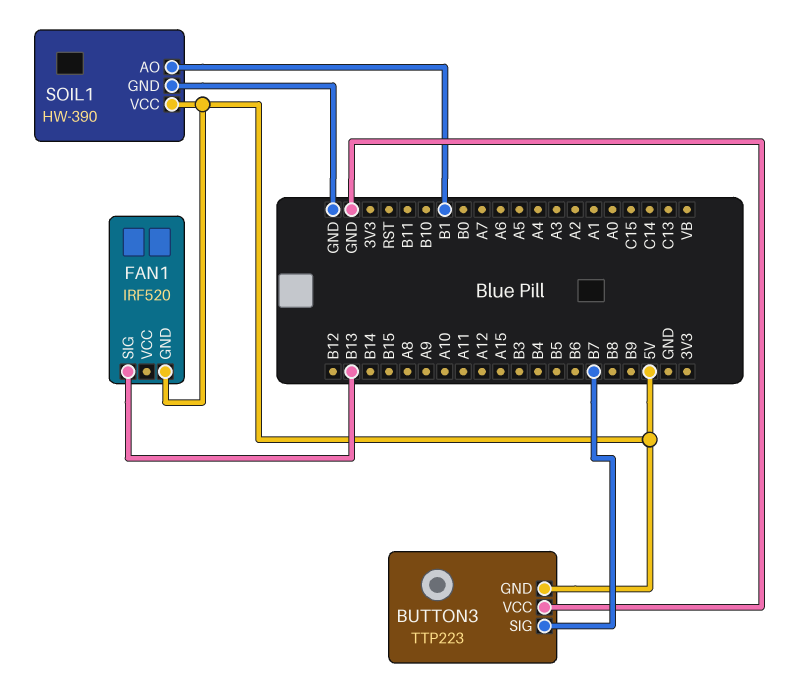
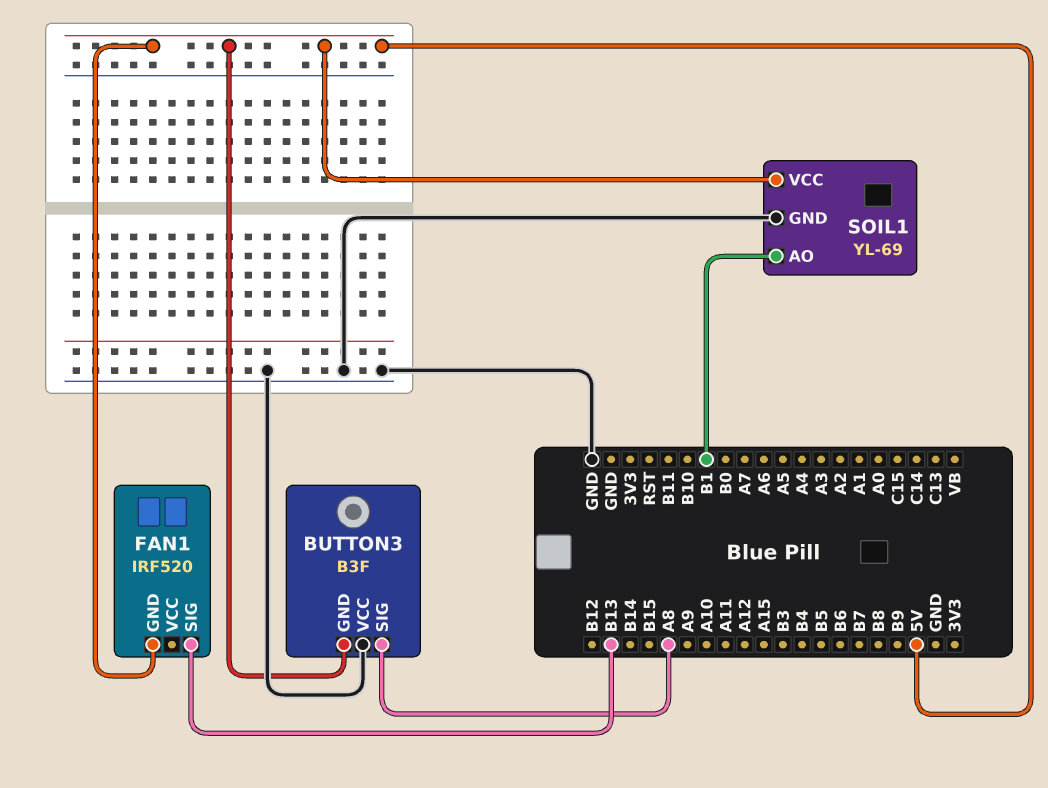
BUTTON3: TTP223 -> B3F
BUTTON3 pin SIG: B7 -> A8
SOIL1: HW-390 -> YL-69

